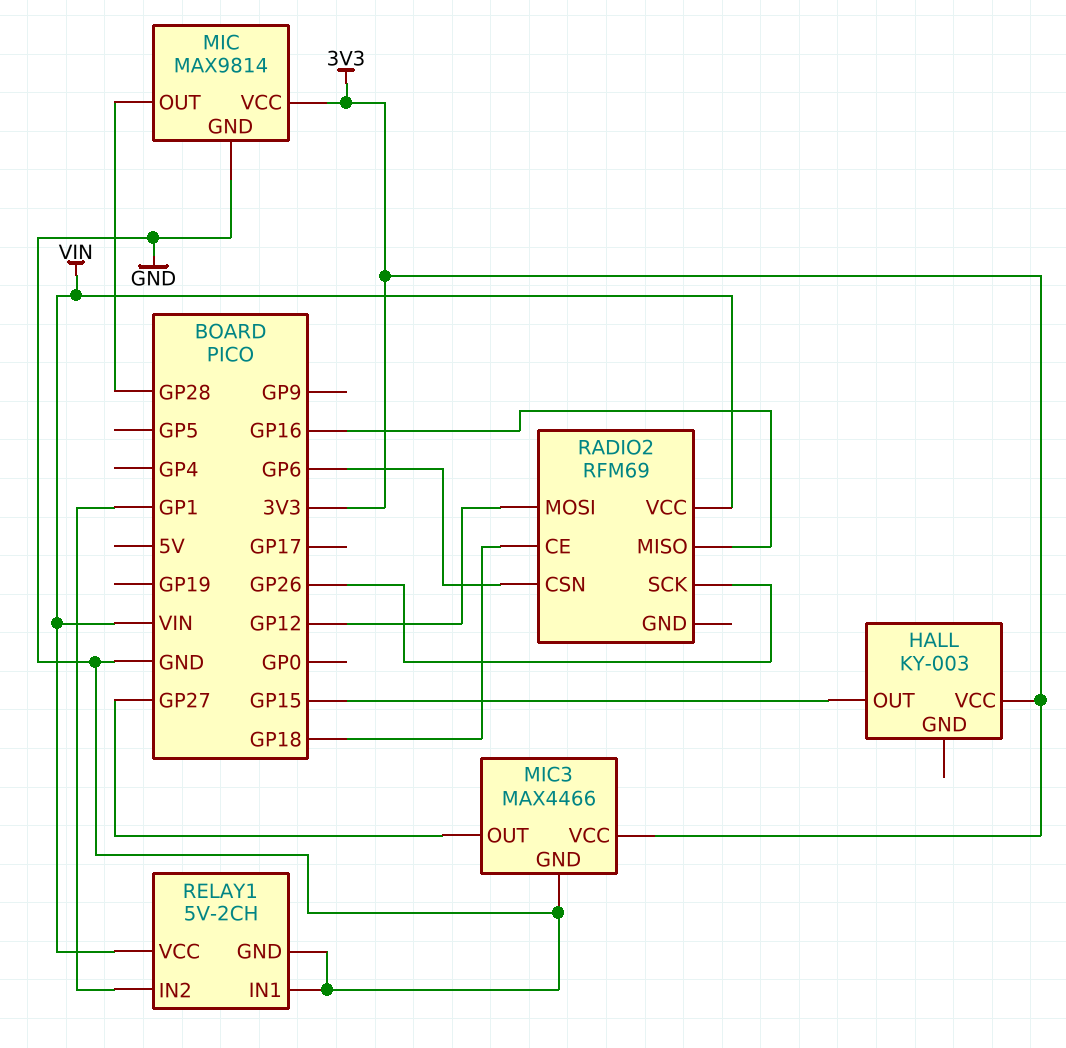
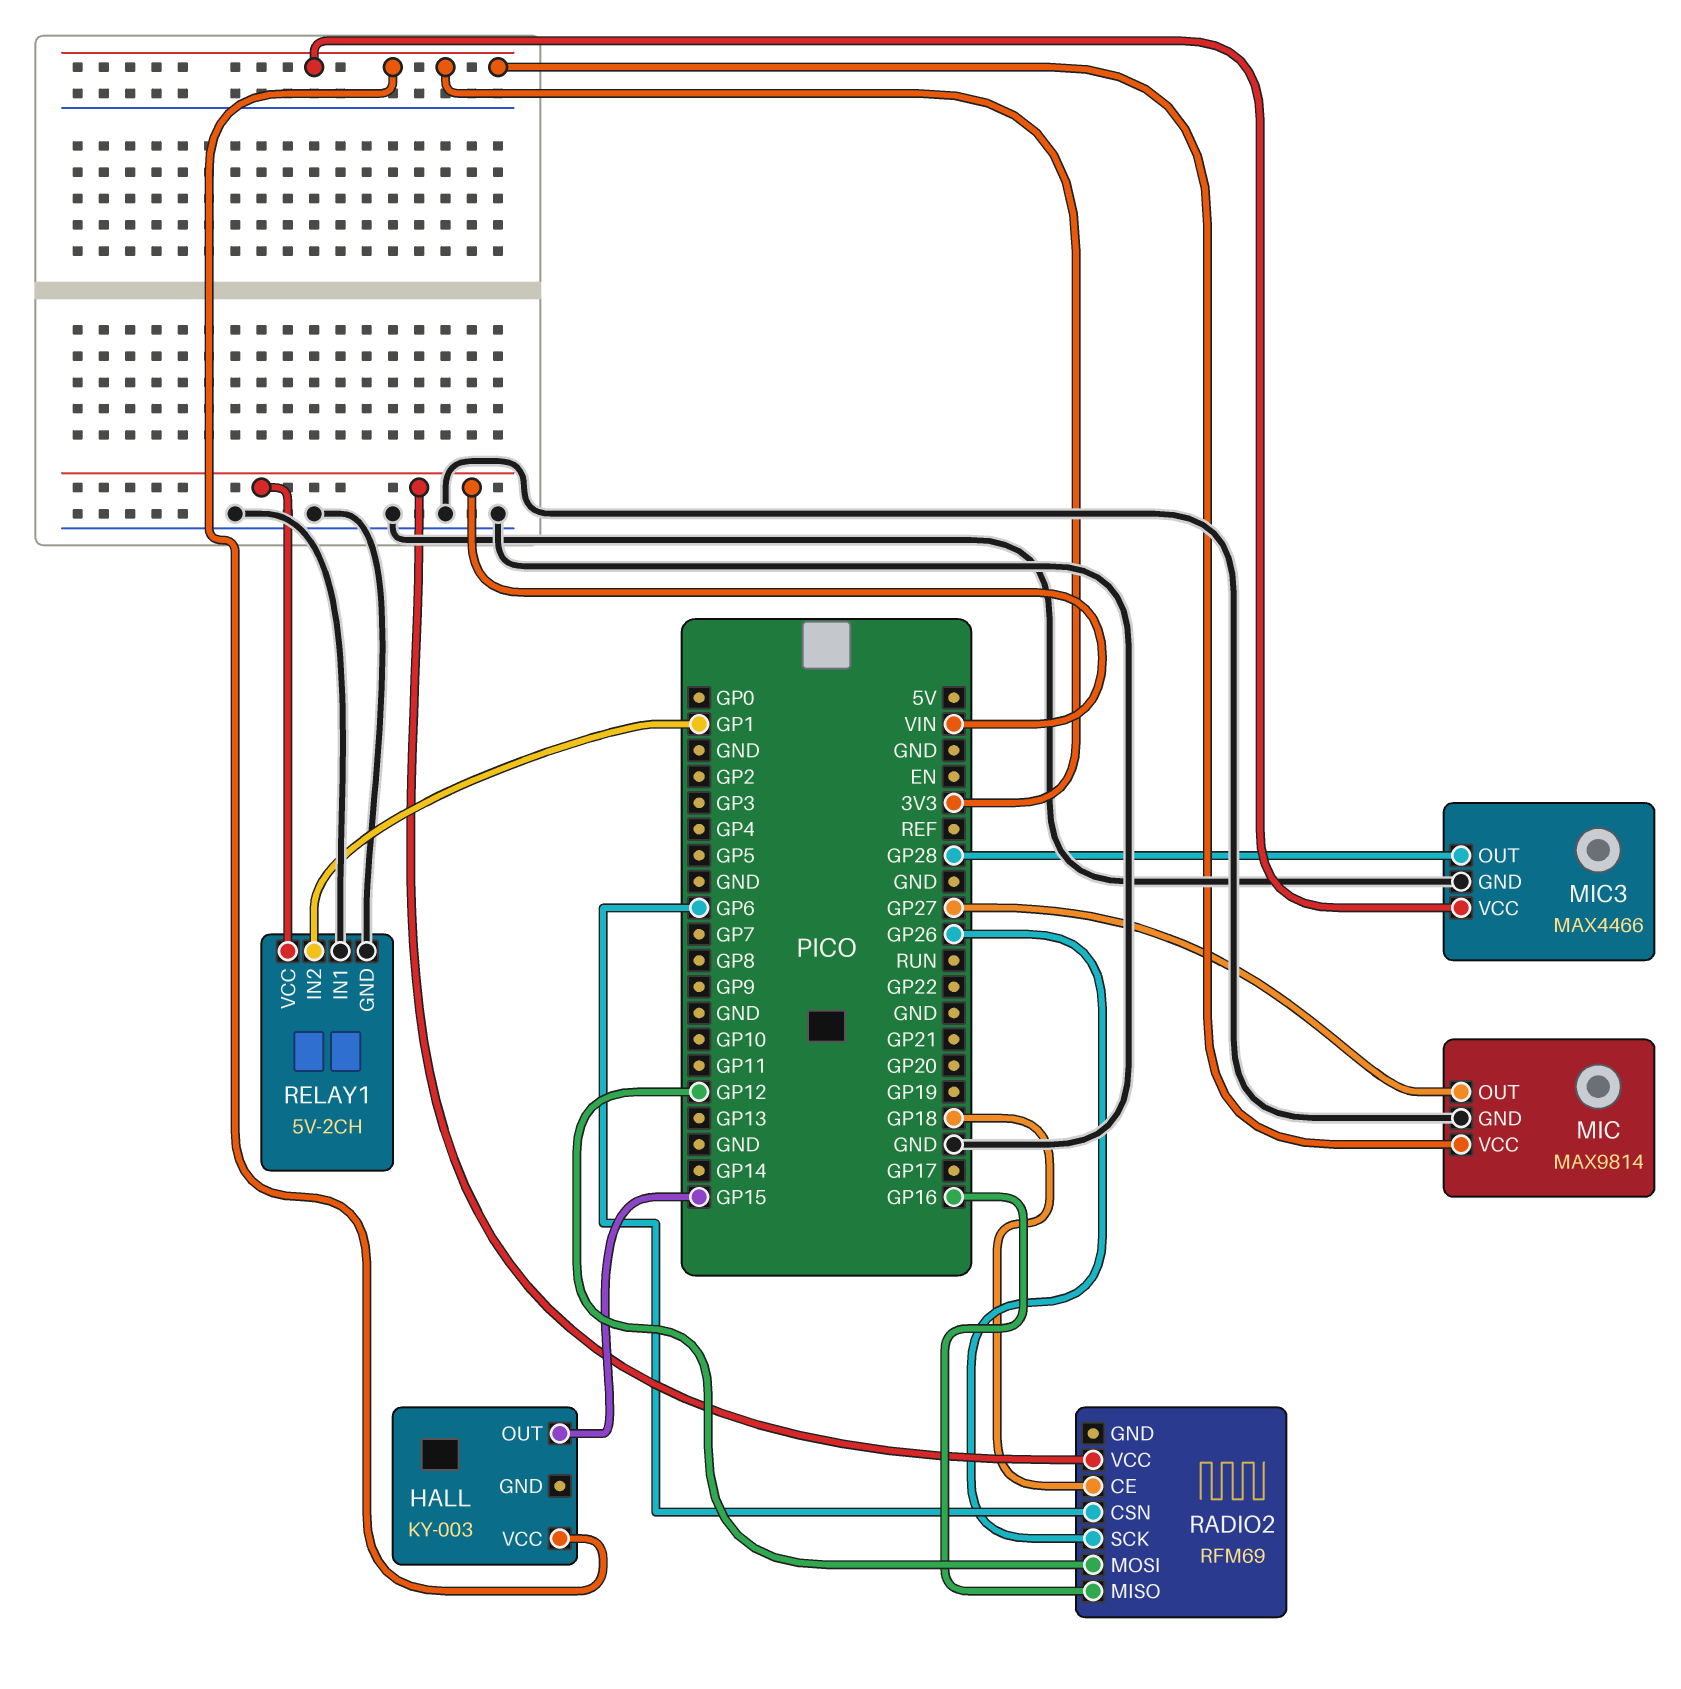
MIC pin OUT: GP28 -> GP27
MIC3 pin OUT: GP27 -> GP28

